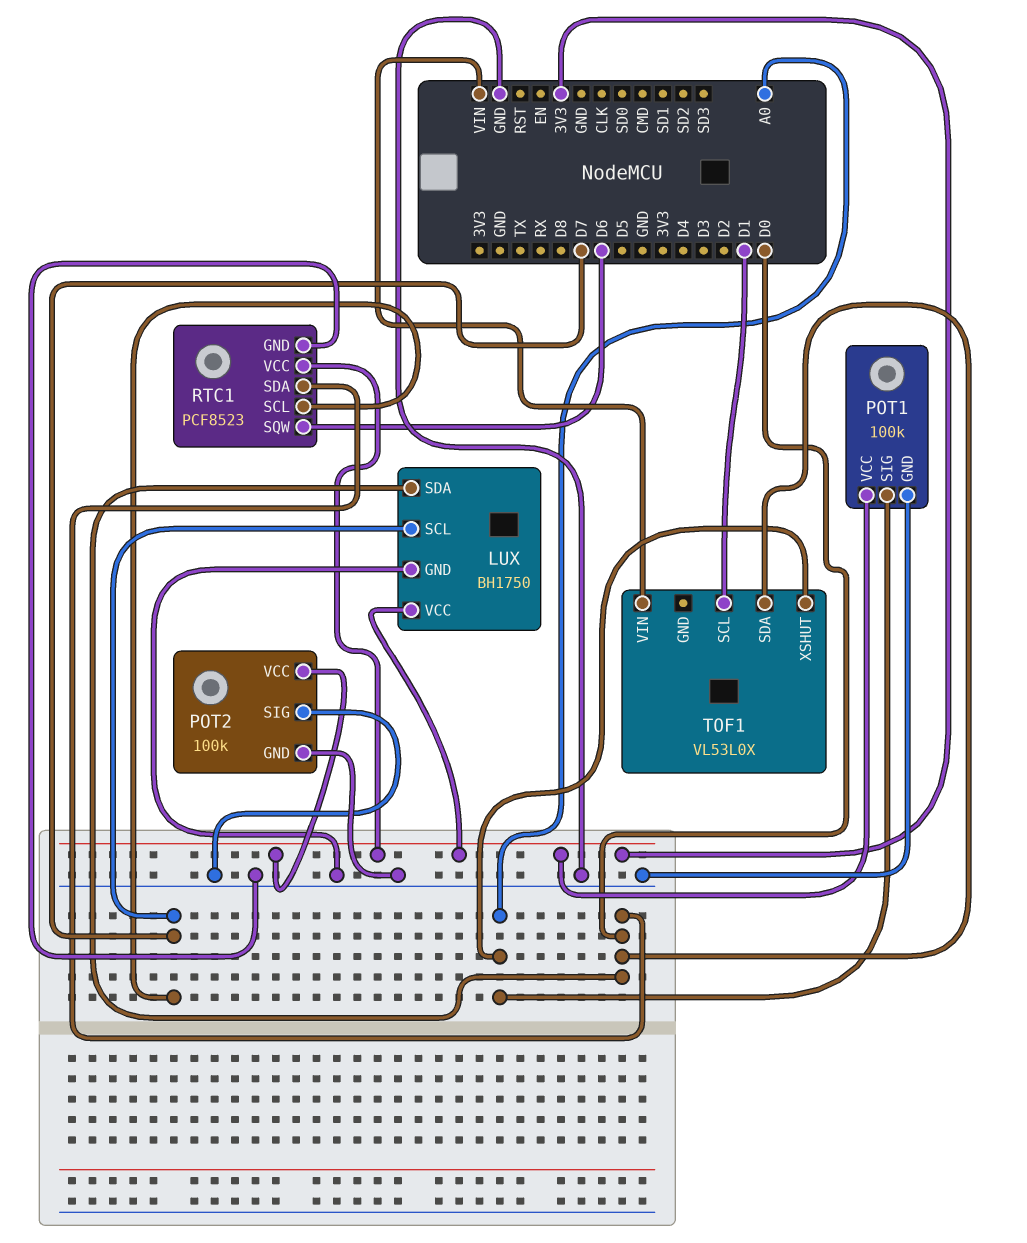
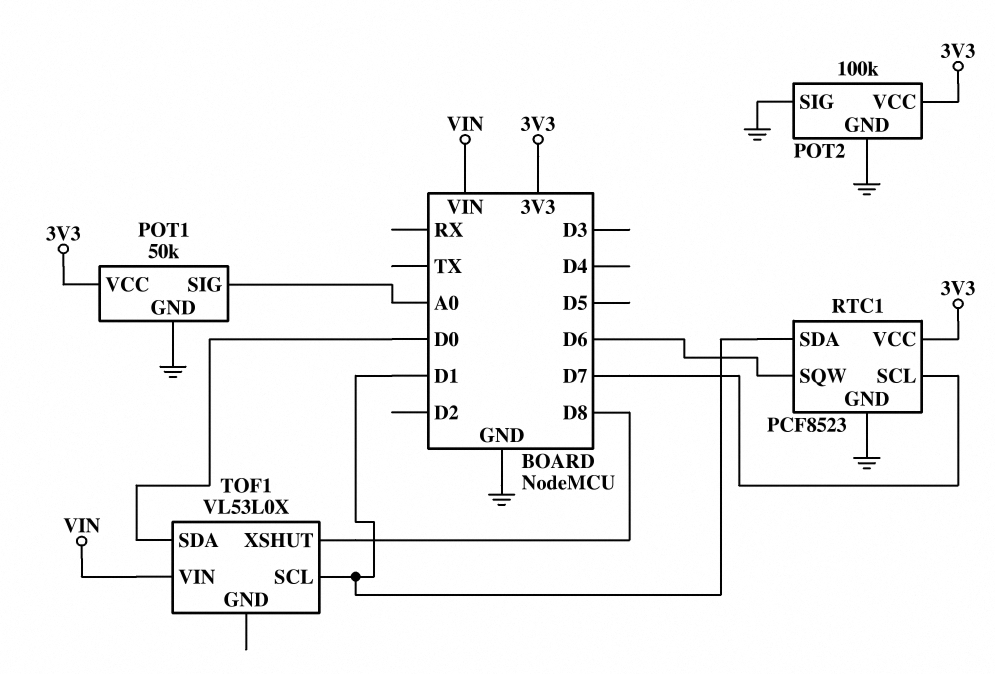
LUX: BH1750 -> none
LUX pin GND: GND -> none
LUX pin SCL: D7 -> none
LUX pin SDA: D0 -> none
LUX pin VCC: 3V3 -> none
POT1: 100k -> 50k
RTC1 pin SDA: D0 -> D1
TOF1 pin XSHUT: A0 -> D8

